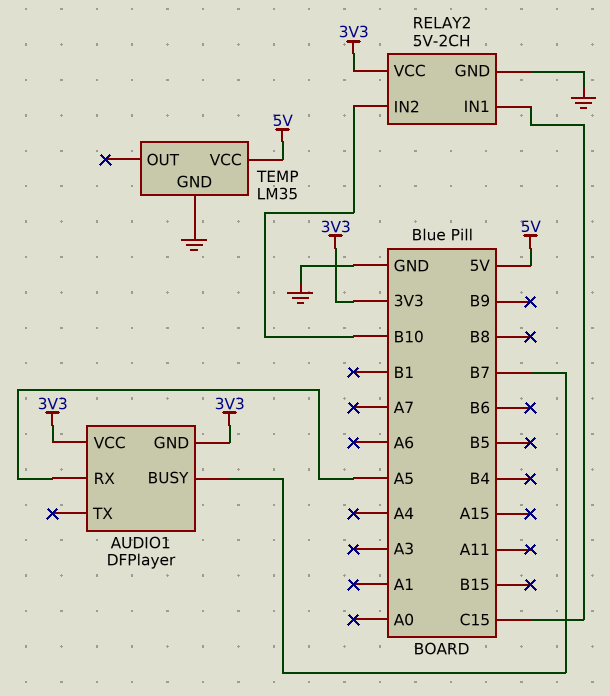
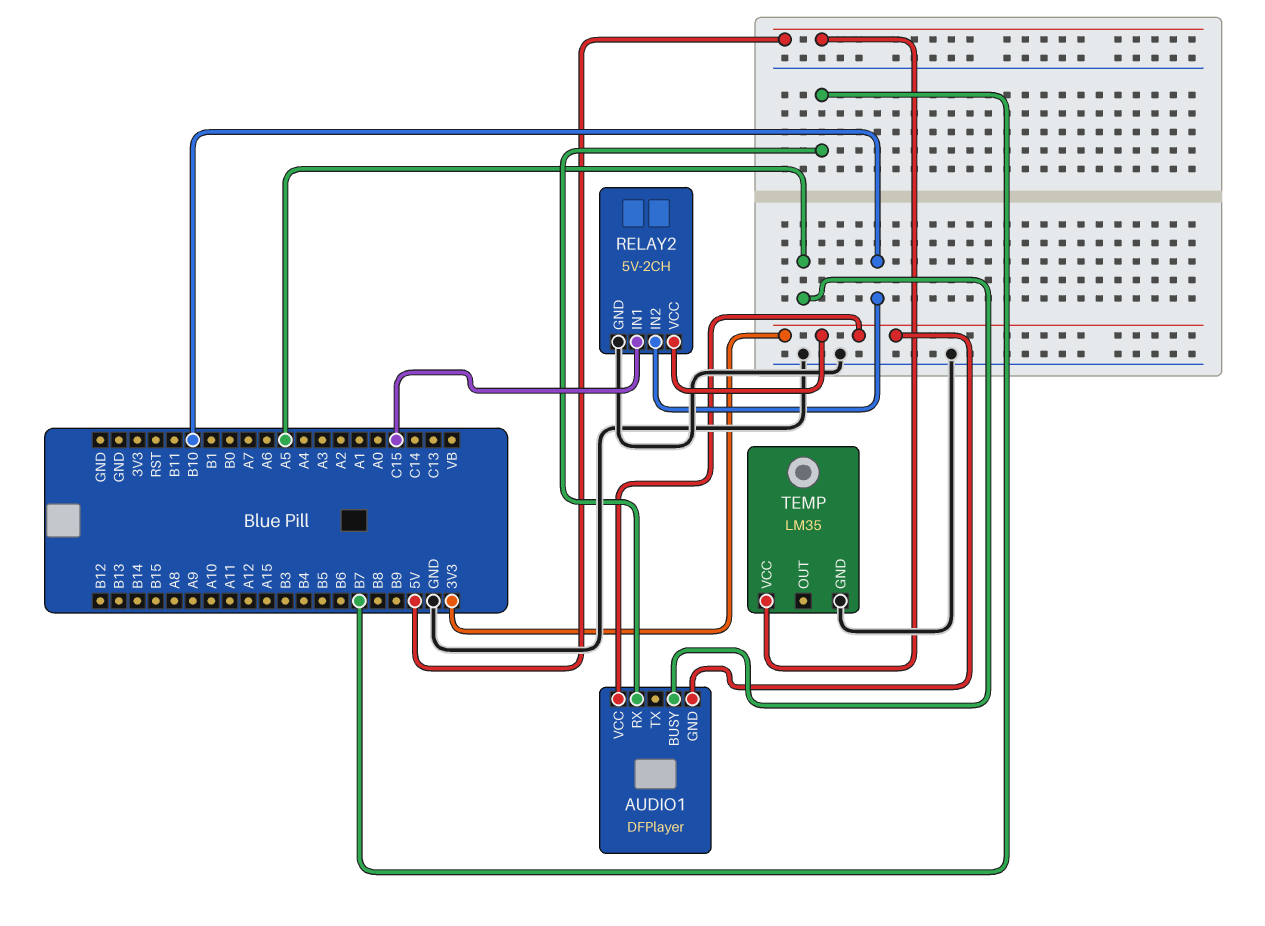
AUDIO1 pin BUSY: B7 -> A5
AUDIO1 pin RX: A5 -> B7

